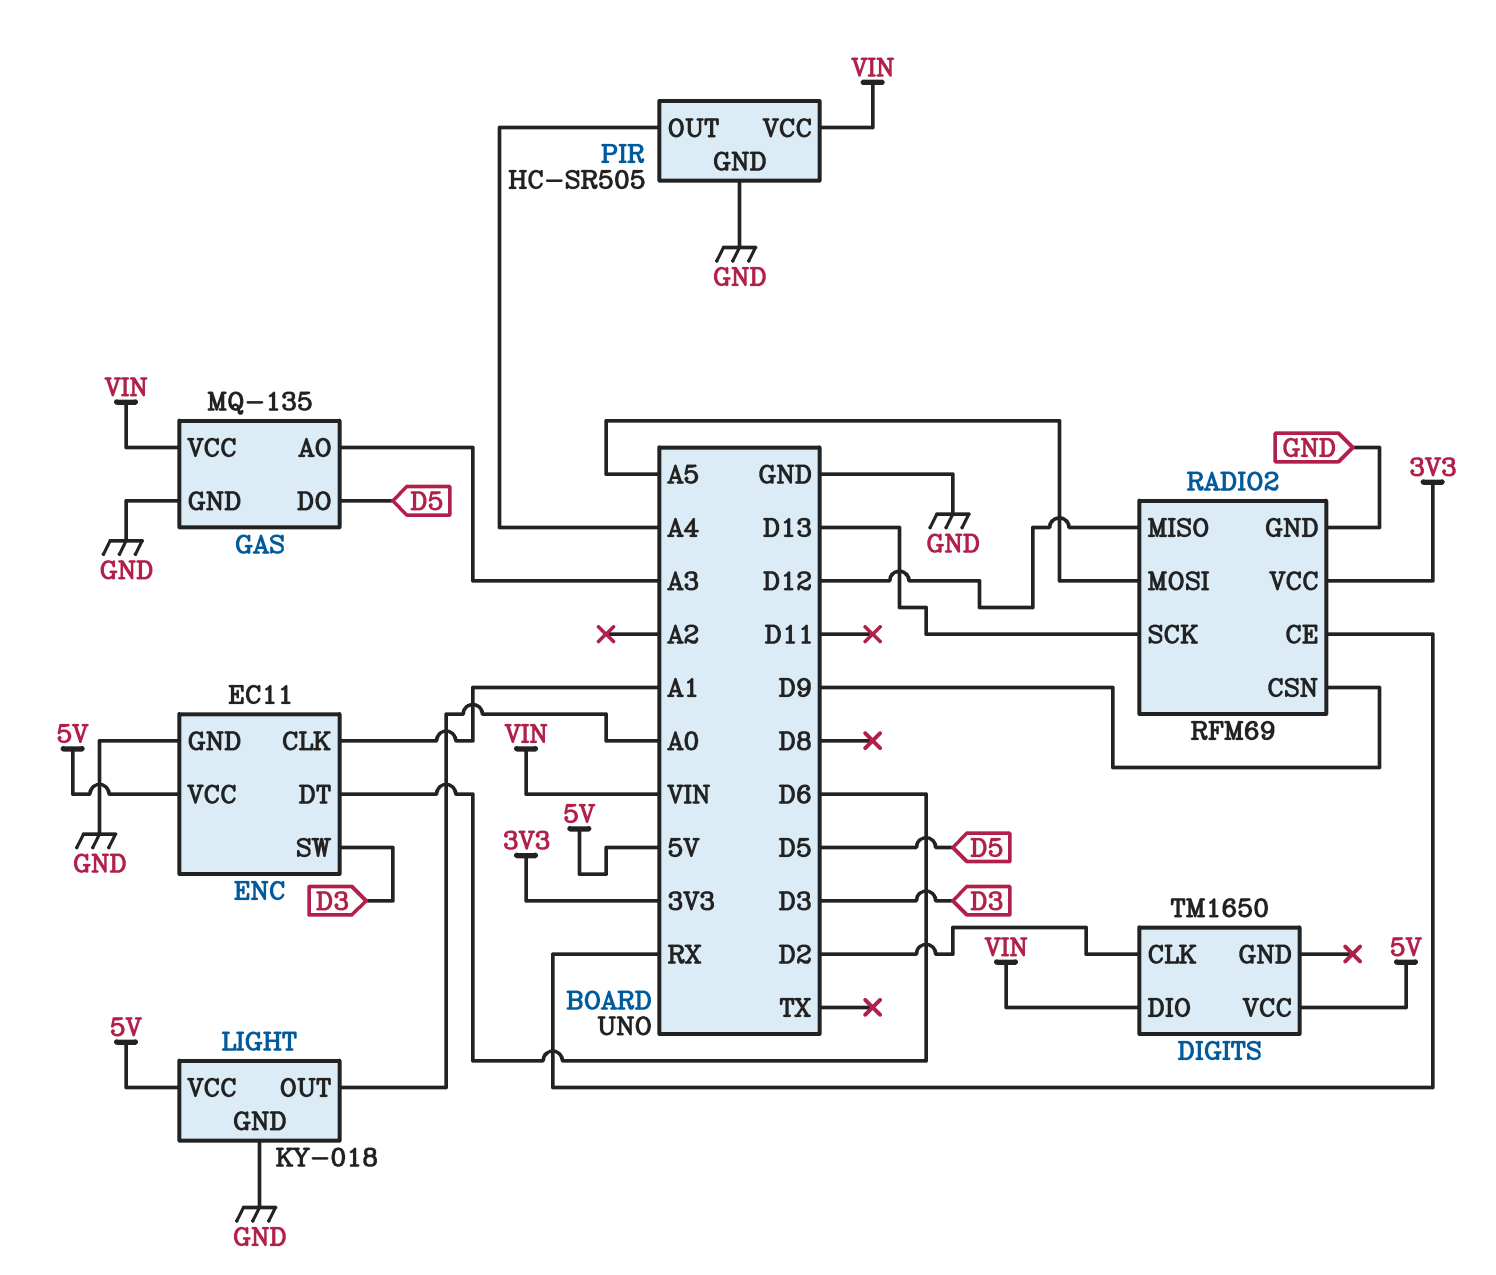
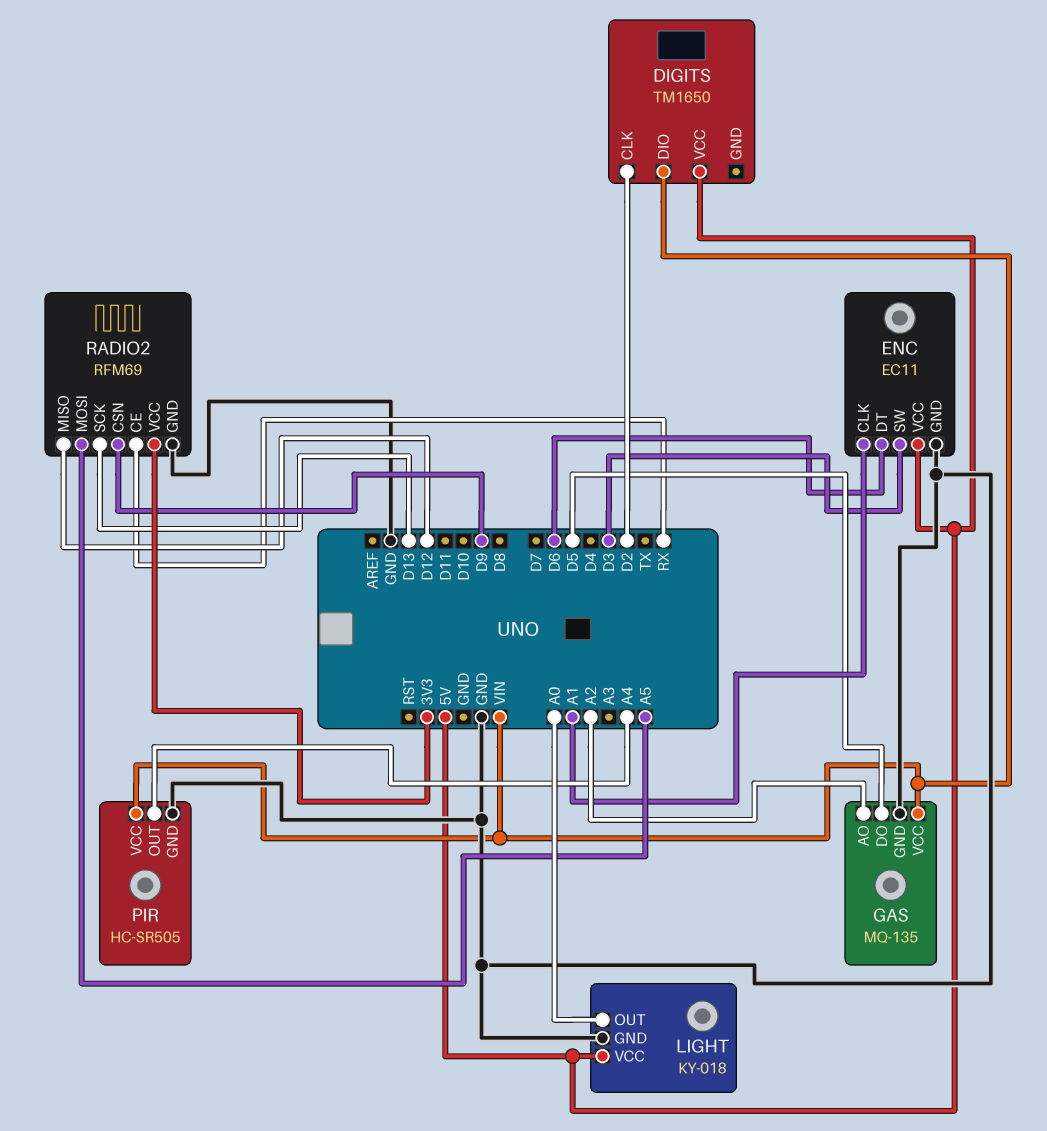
GAS pin AO: A3 -> A2

